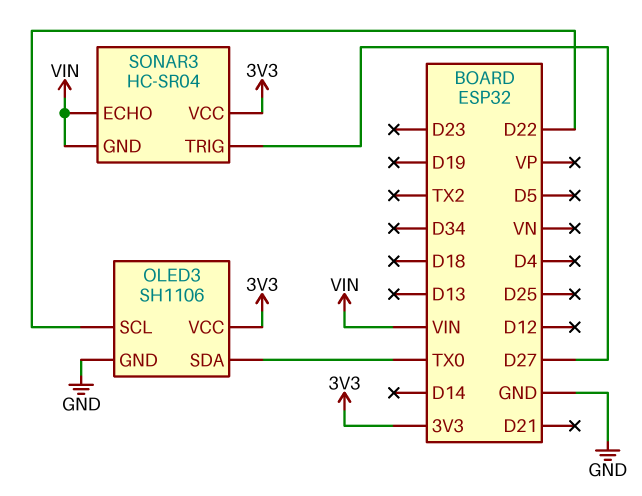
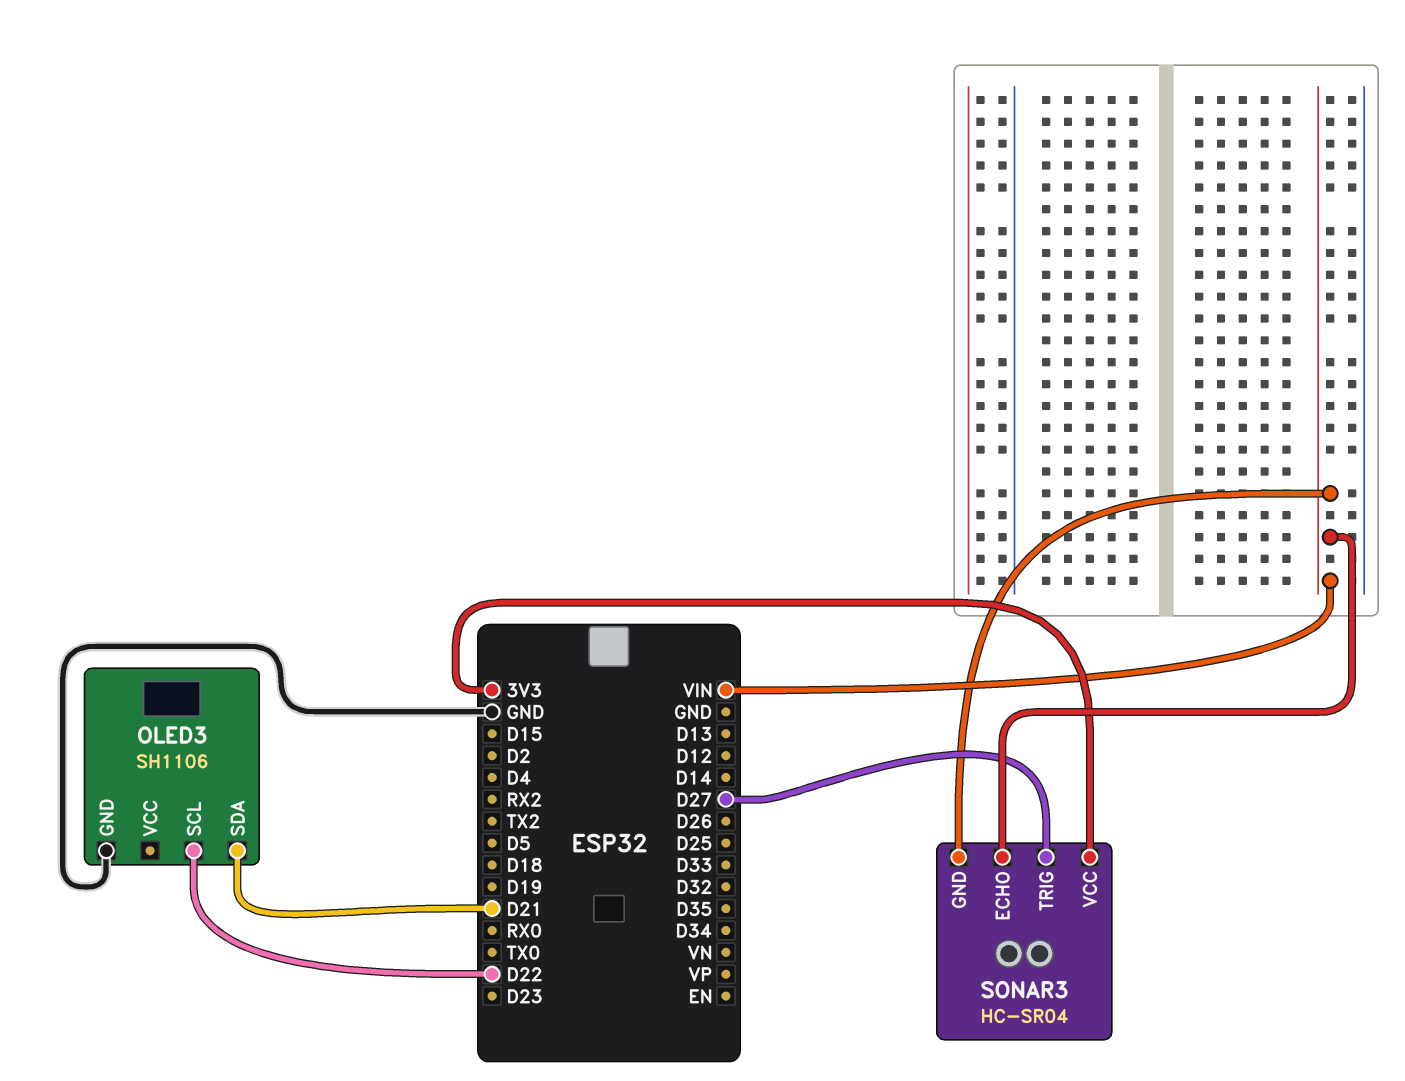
OLED3 pin SDA: TX0 -> D21
OLED3 pin VCC: 3V3 -> none

